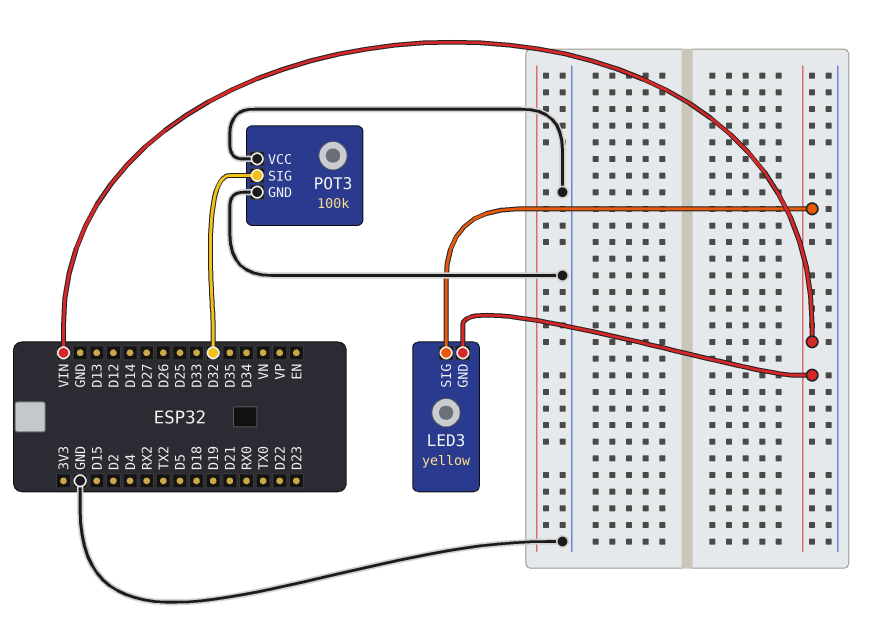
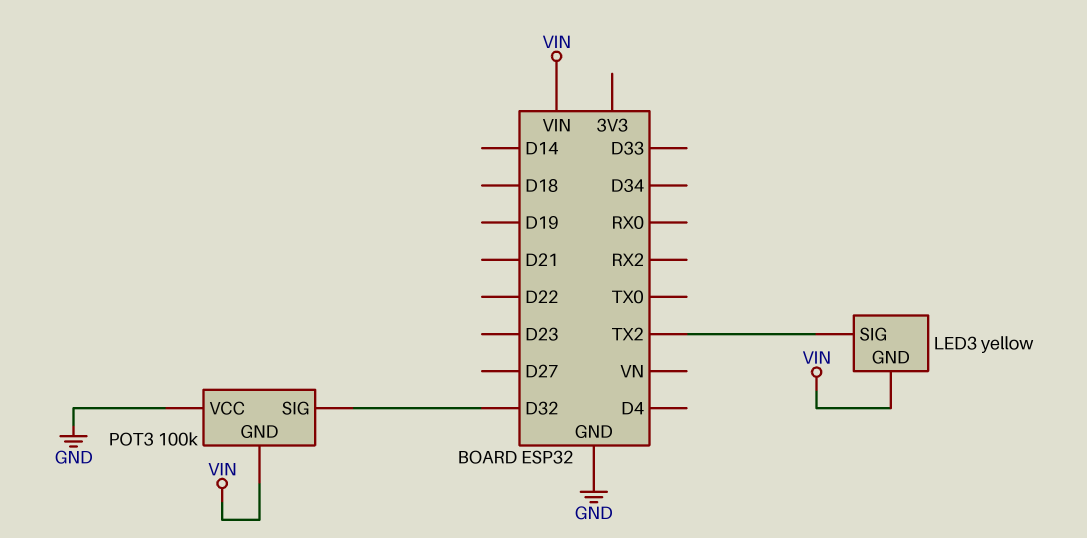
LED3 pin SIG: VIN -> TX2
POT3 pin GND: GND -> VIN

